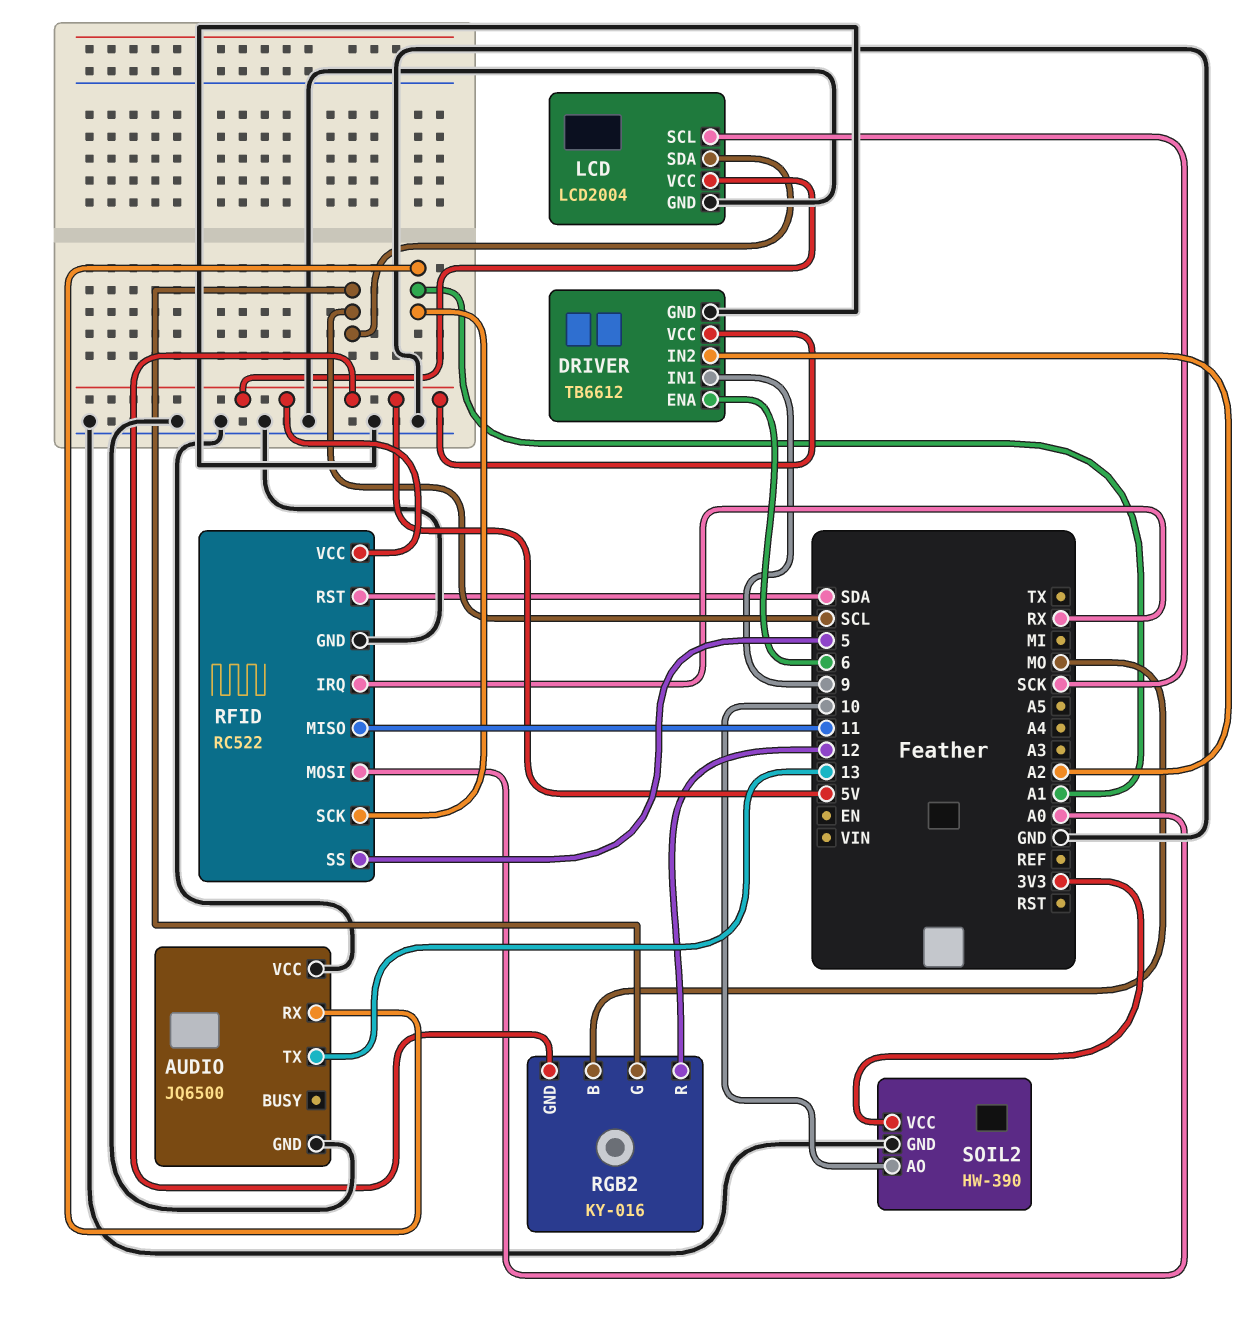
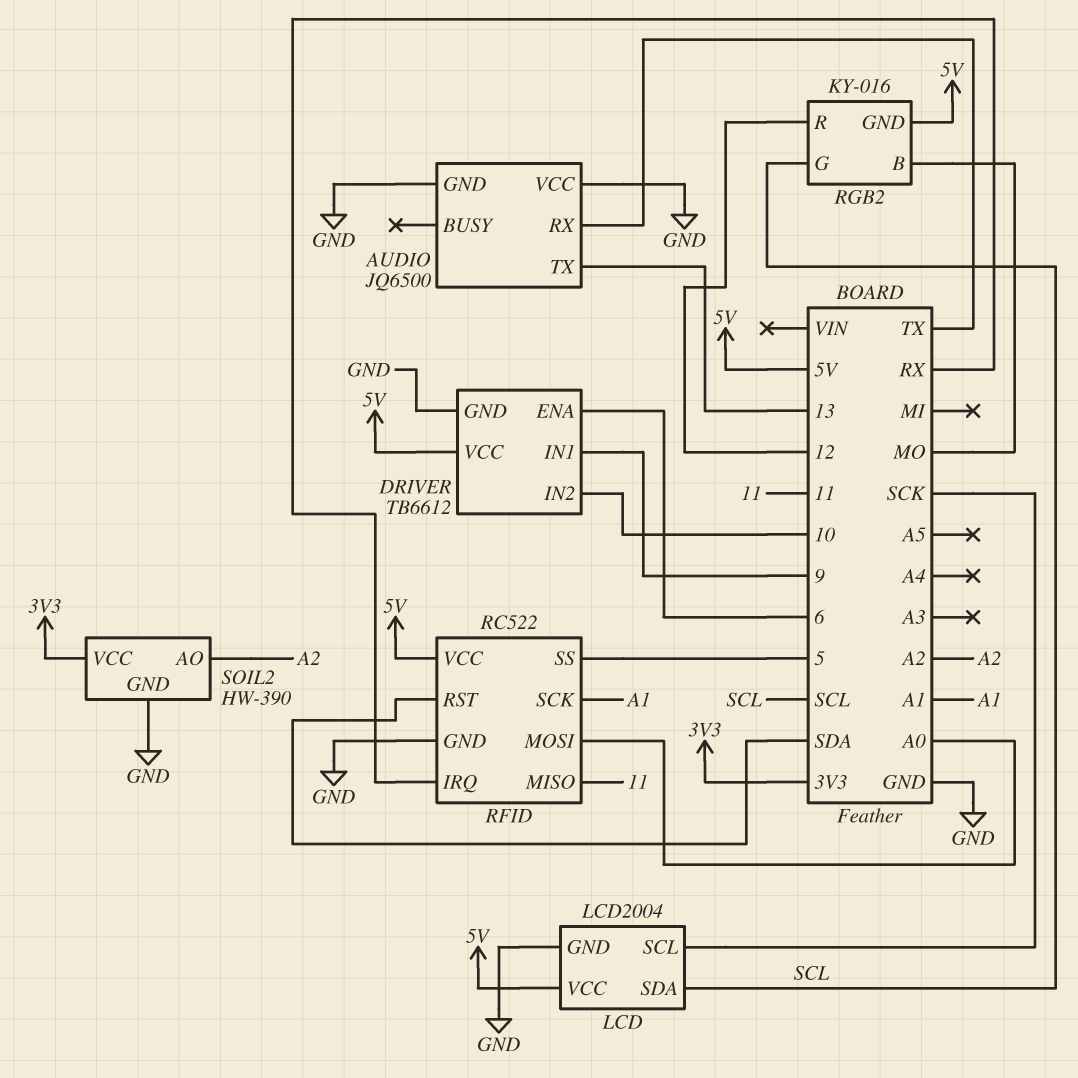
AUDIO pin RX: A1 -> TX
DRIVER pin IN2: A2 -> 10
SOIL2 pin AO: 10 -> A2

